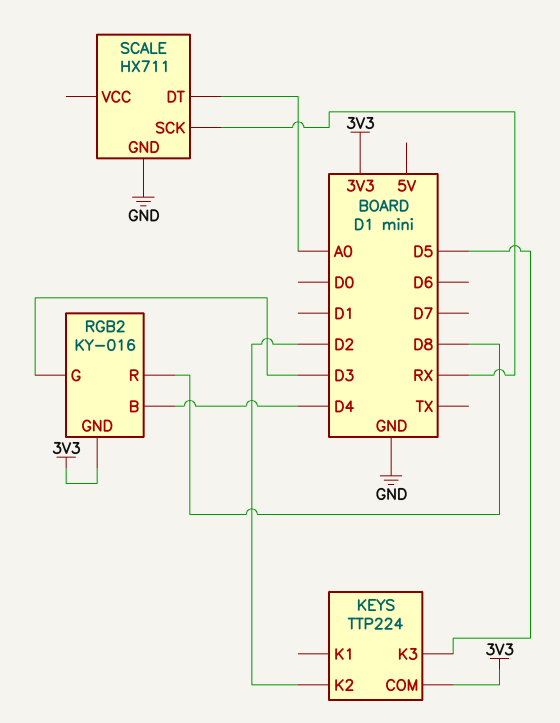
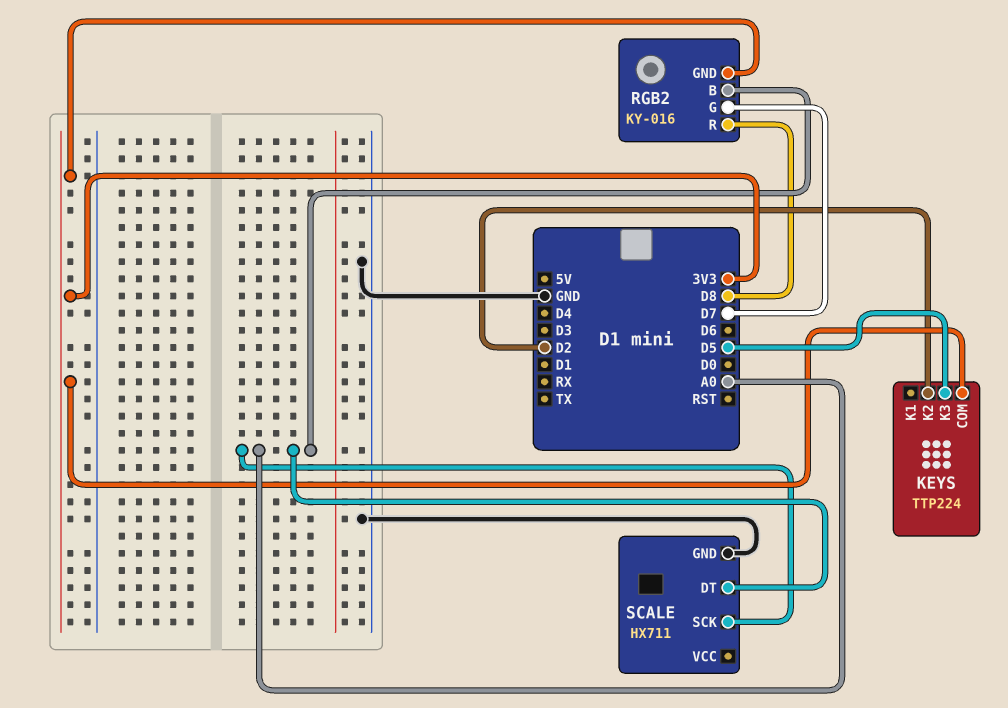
RGB2 pin B: D4 -> A0
RGB2 pin G: D3 -> D7
SCALE pin SCK: RX -> A0

